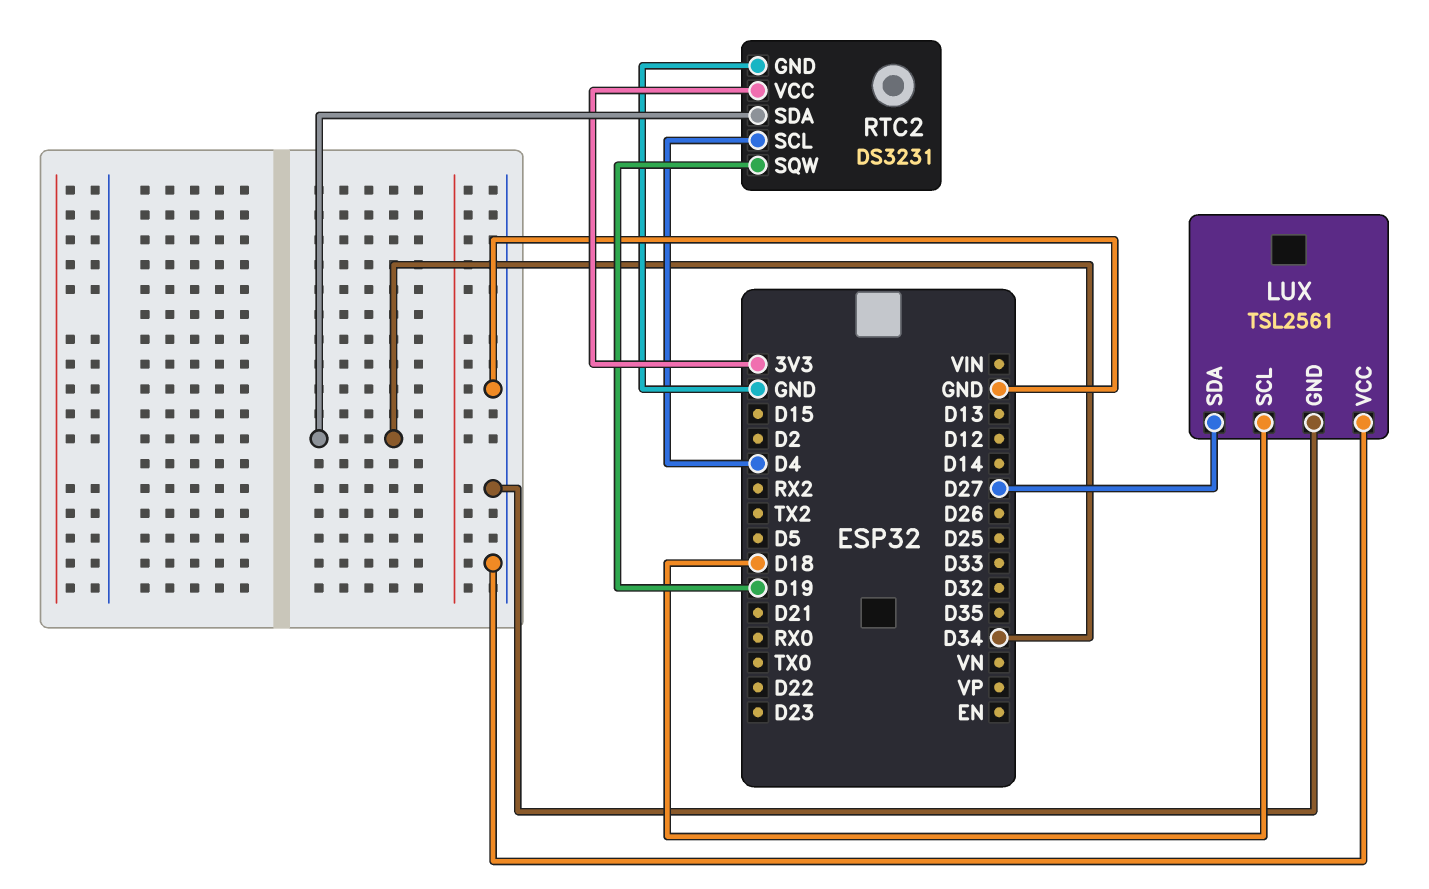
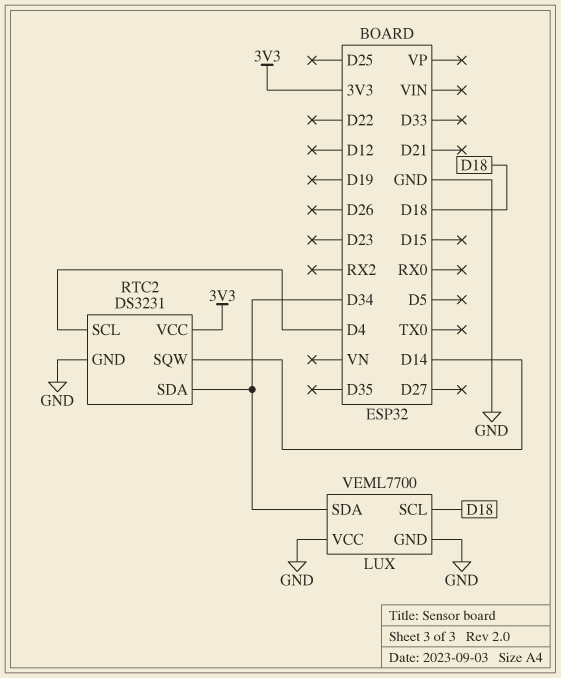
LUX: TSL2561 -> VEML7700
LUX pin SDA: D27 -> D34
RTC2 pin SQW: D19 -> D14

